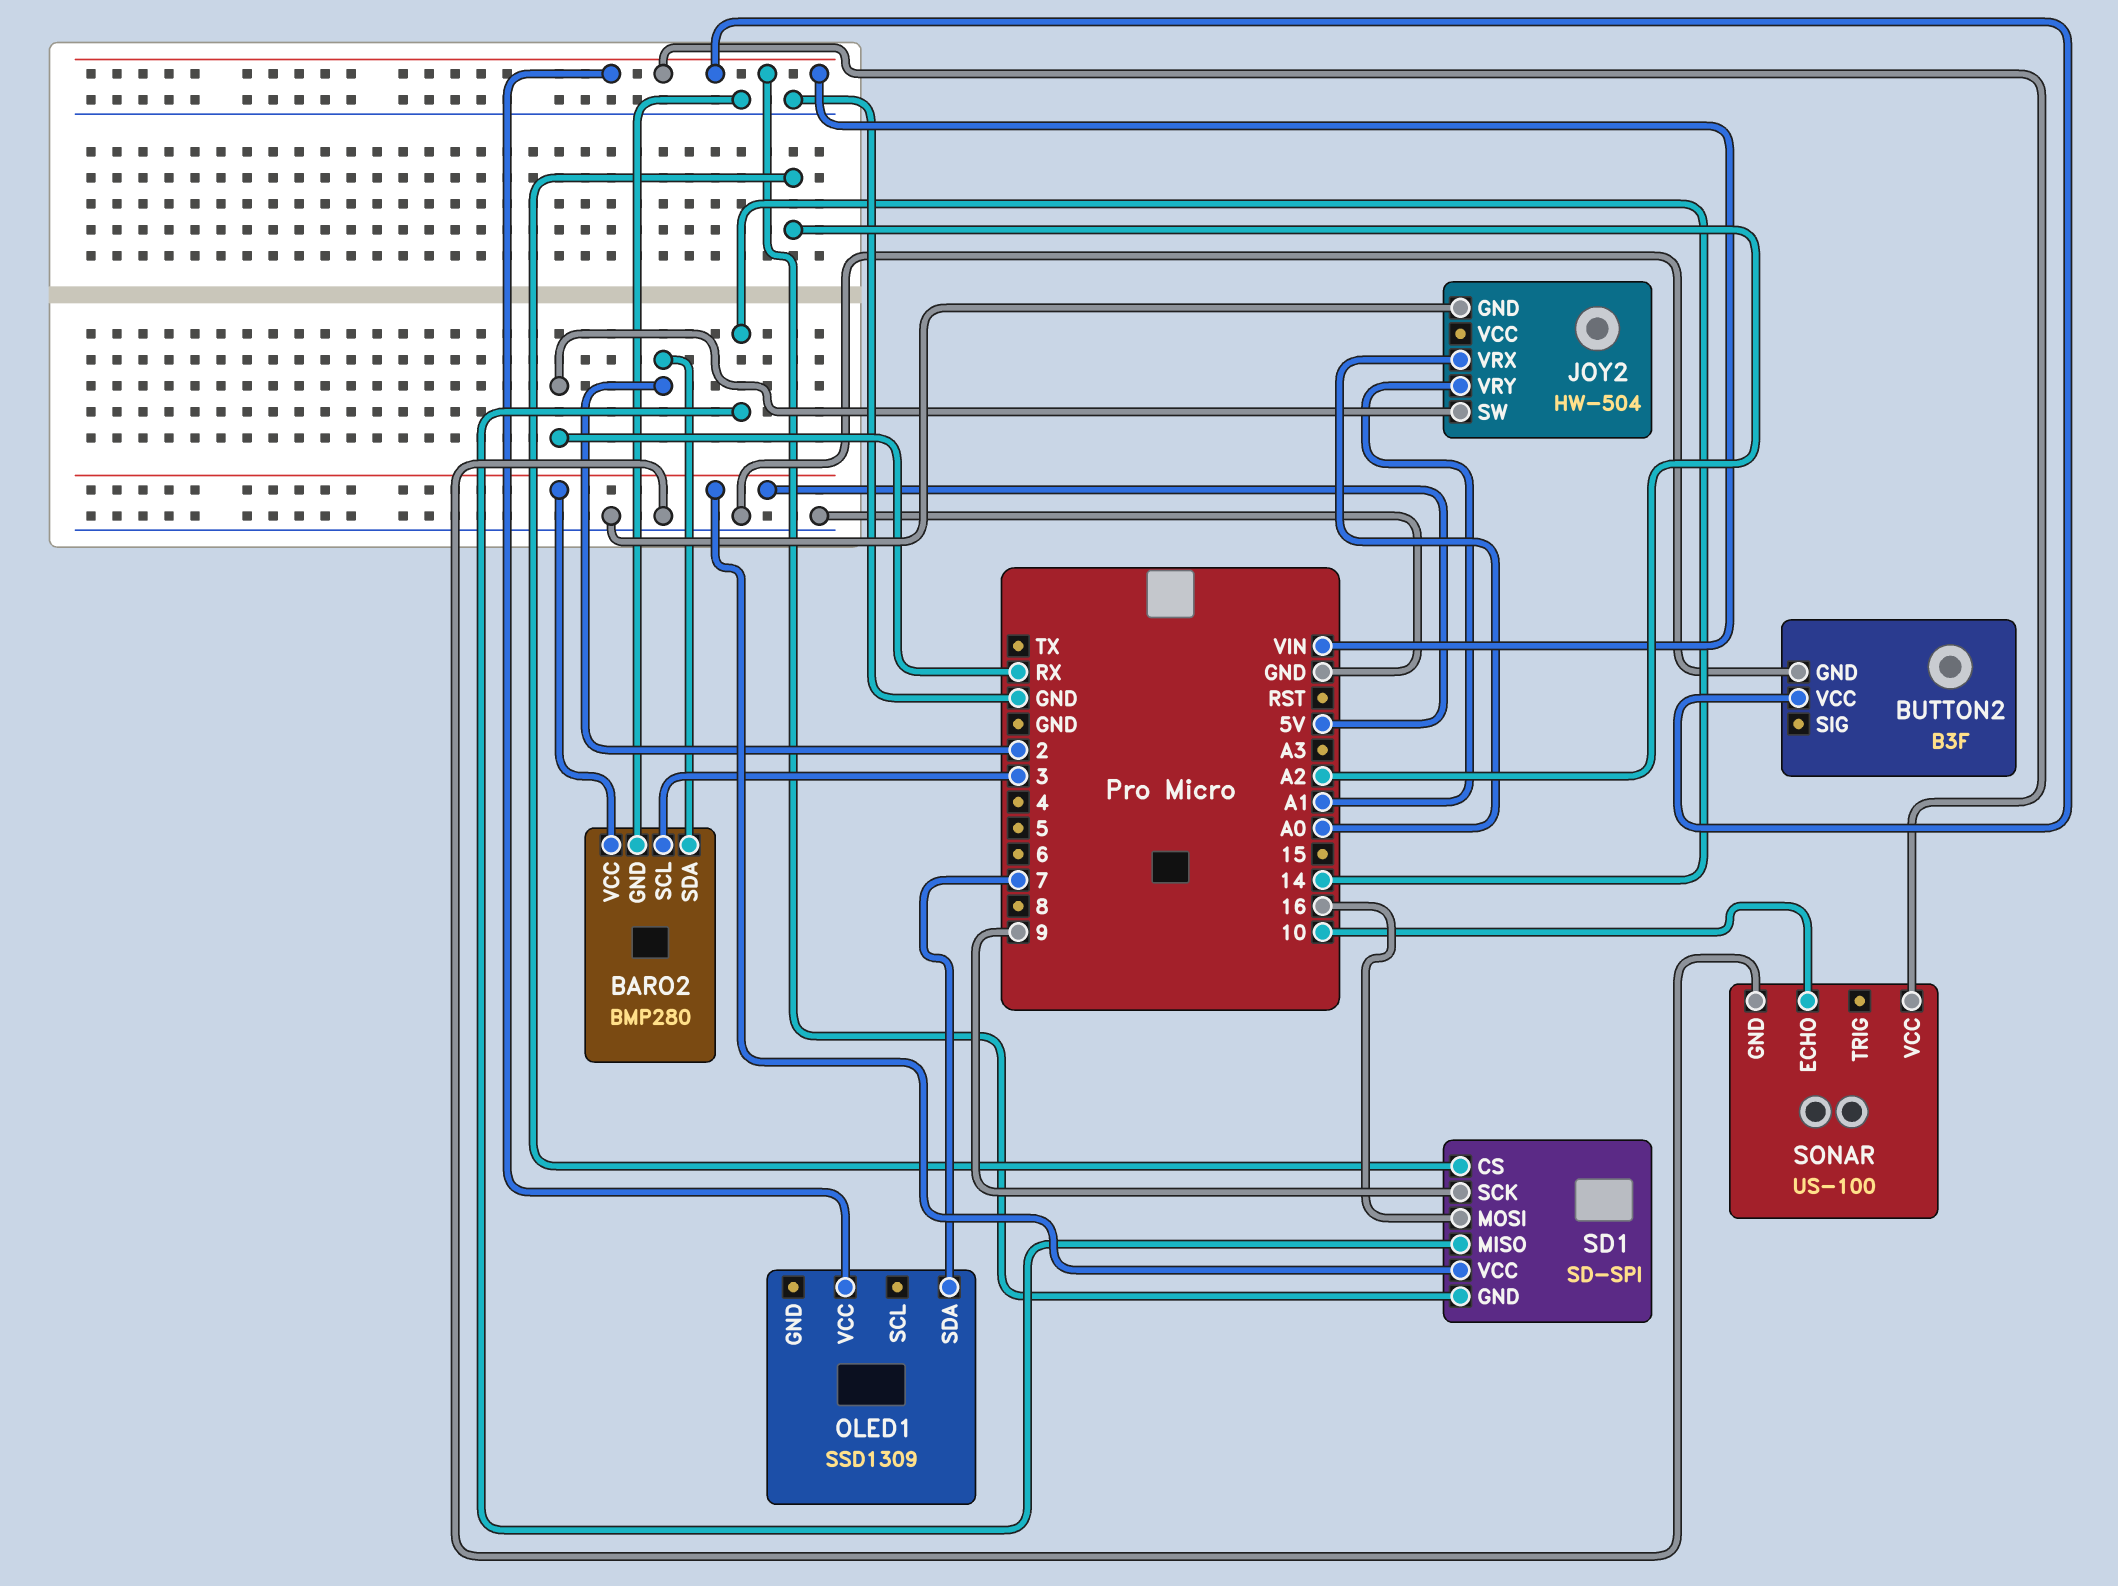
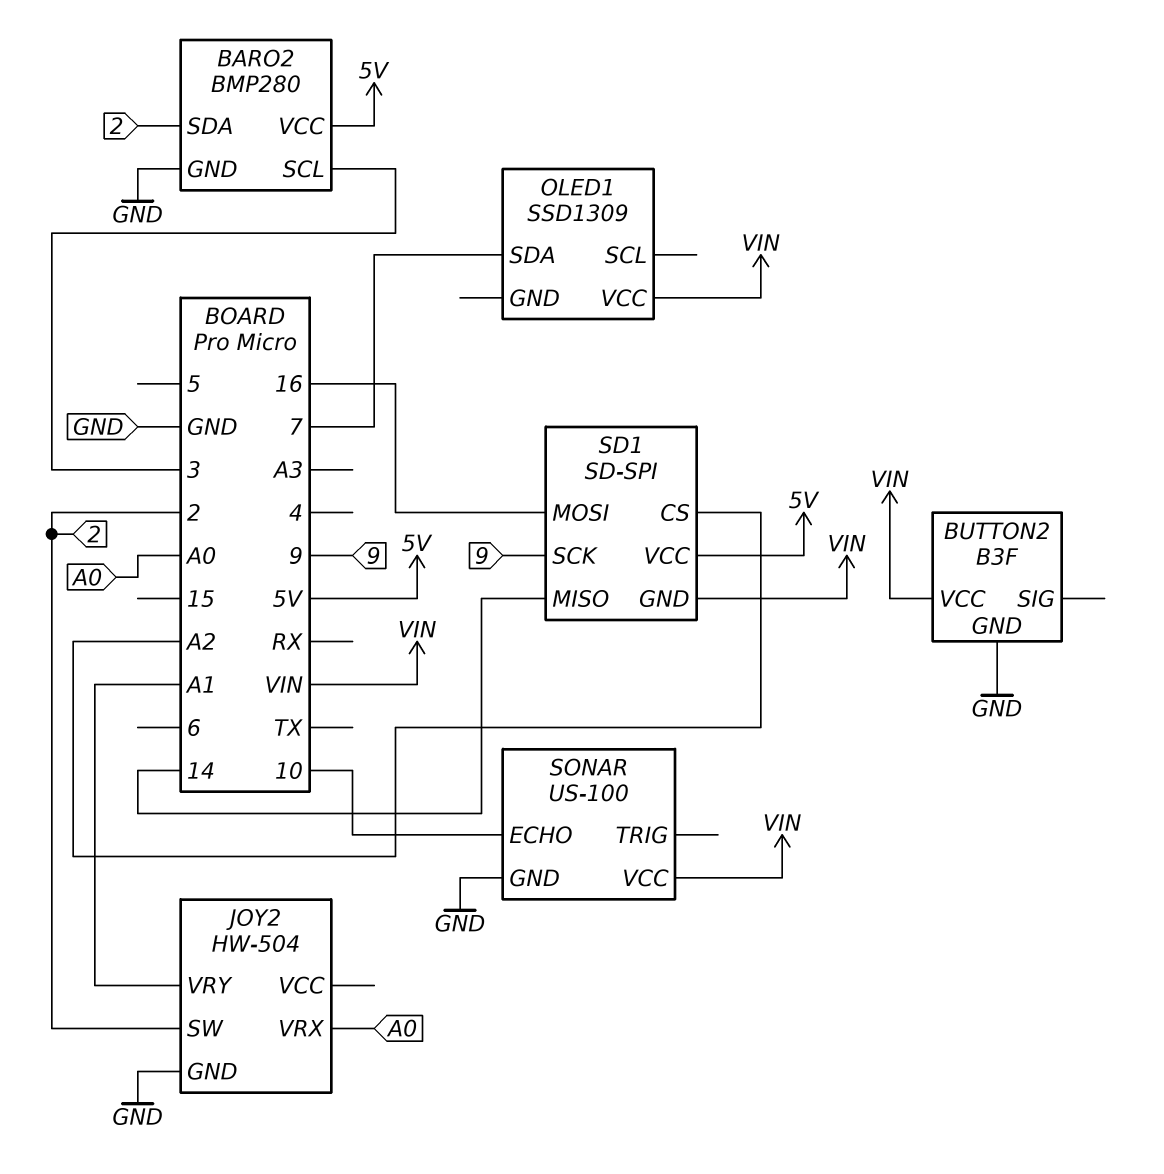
JOY2 pin SW: RX -> 2

